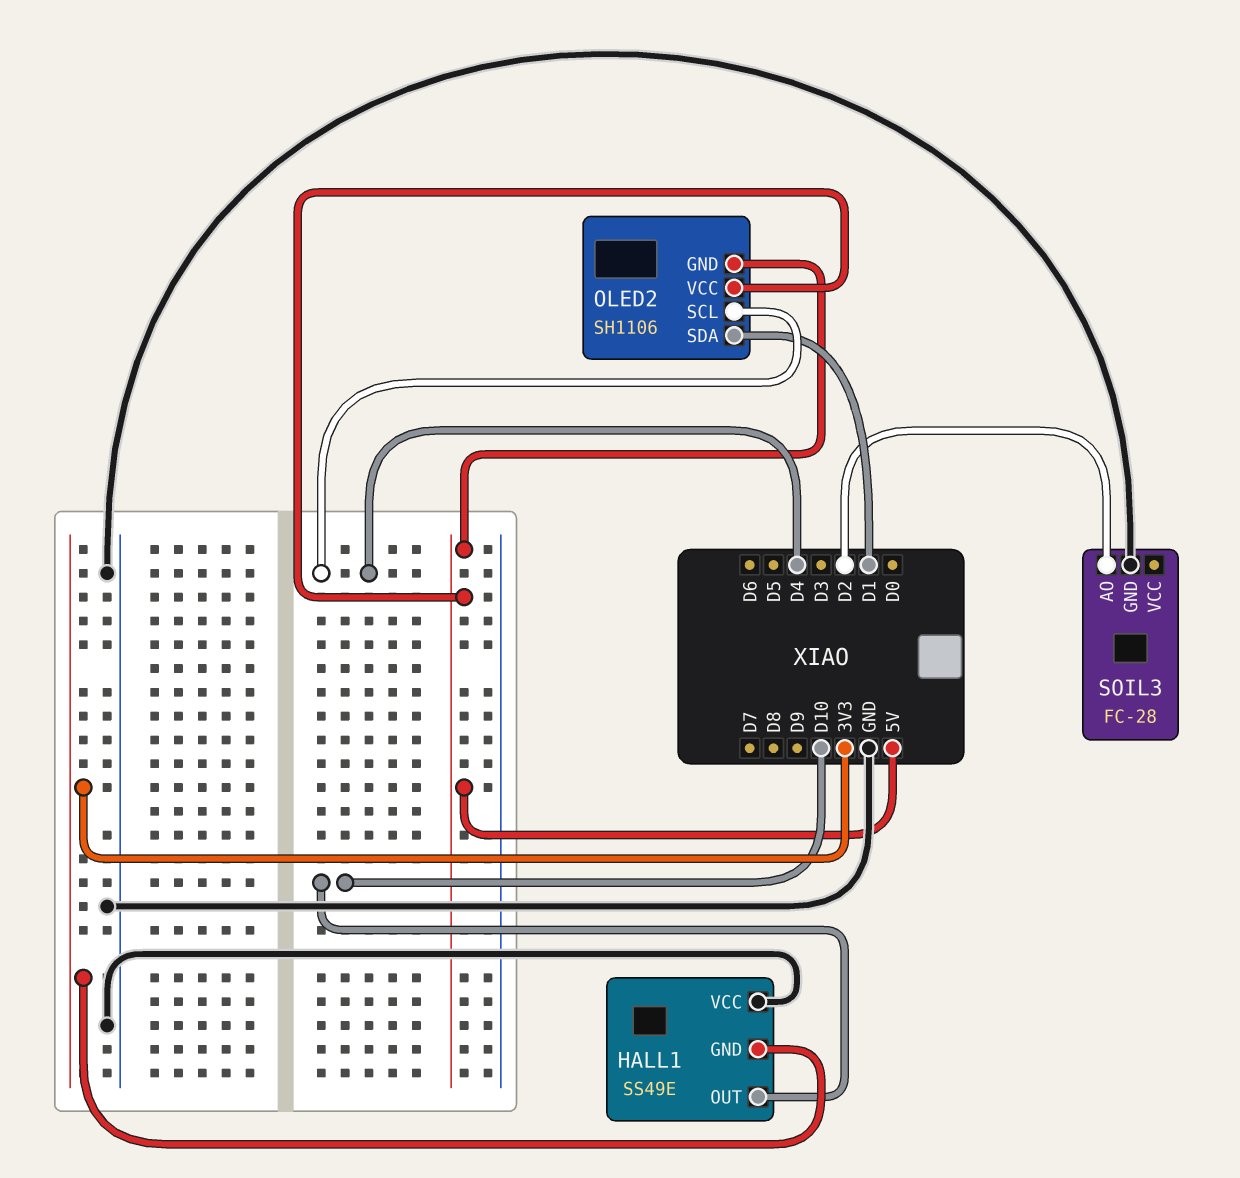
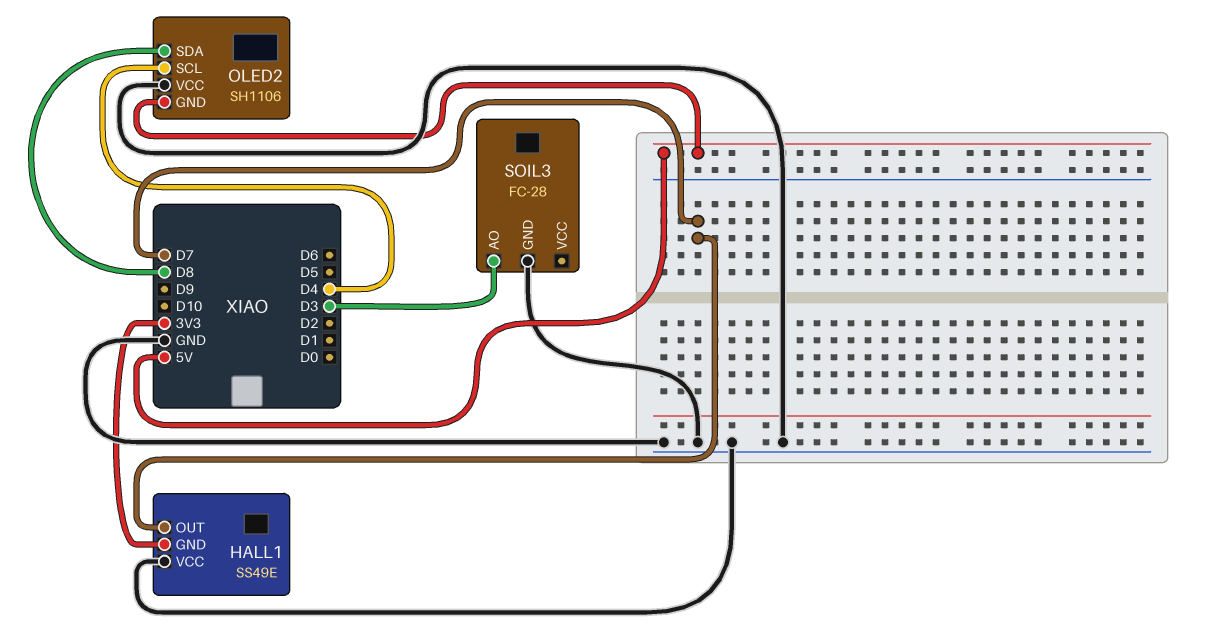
HALL1 pin OUT: D10 -> D7
OLED2 pin SDA: D1 -> D8
OLED2 pin VCC: 5V -> GND
SOIL3 pin AO: D2 -> D3

